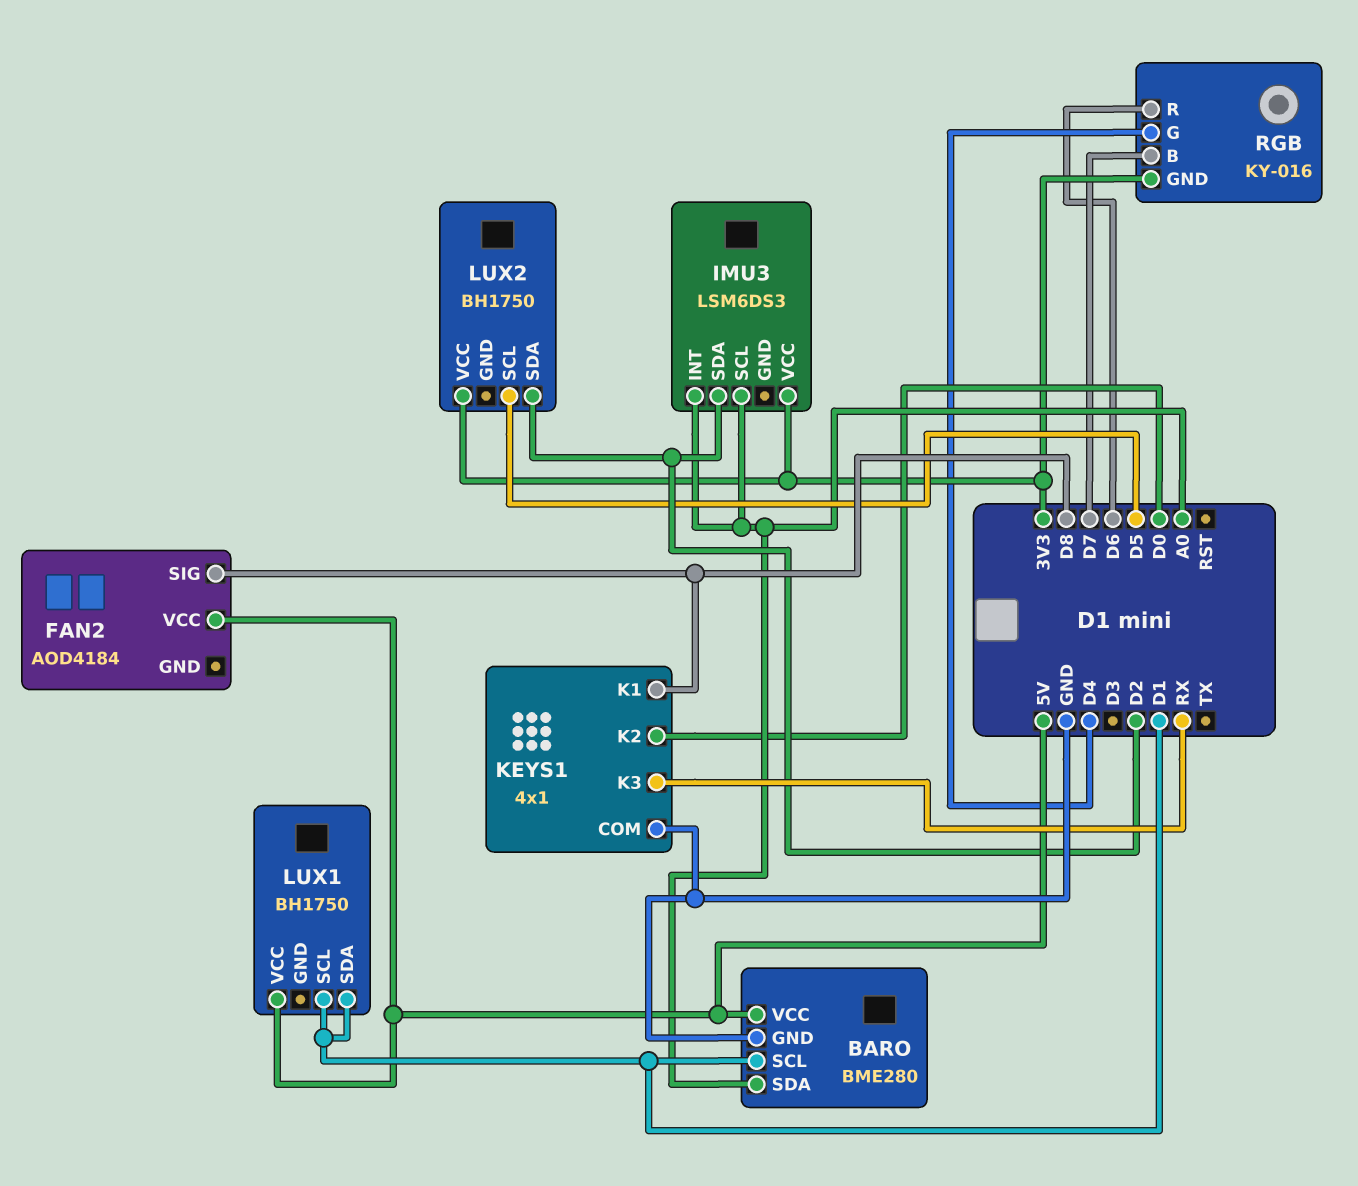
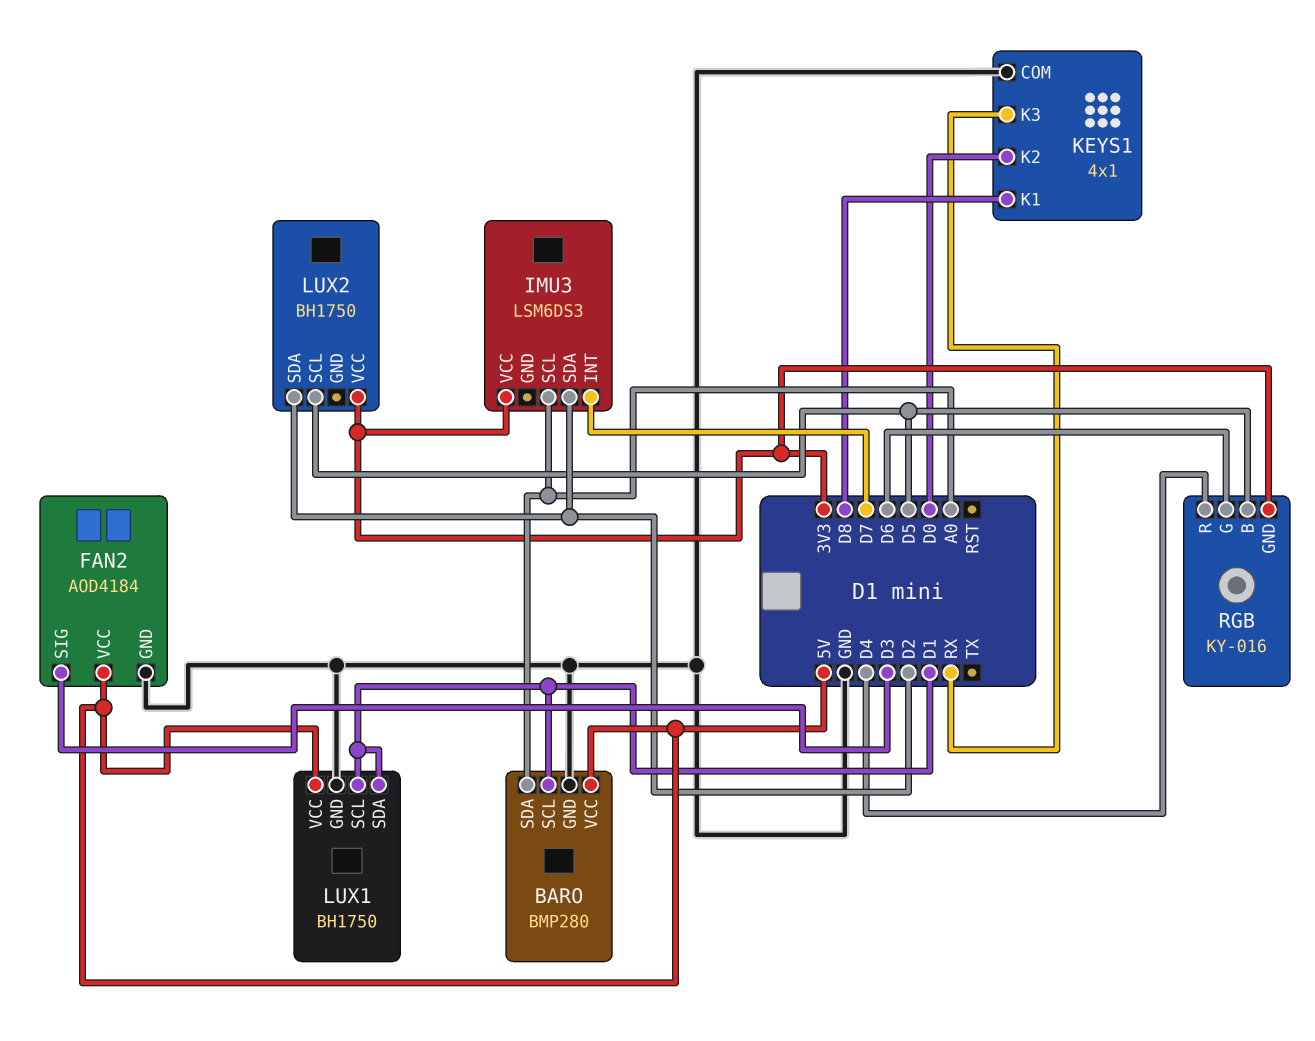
BARO: BME280 -> BMP280
FAN2 pin GND: none -> GND
FAN2 pin SIG: D8 -> D3
IMU3 pin INT: A0 -> D7
LUX1 pin GND: none -> GND
RGB pin B: D7 -> D5
RGB pin G: D4 -> D6
RGB pin R: D6 -> D4

